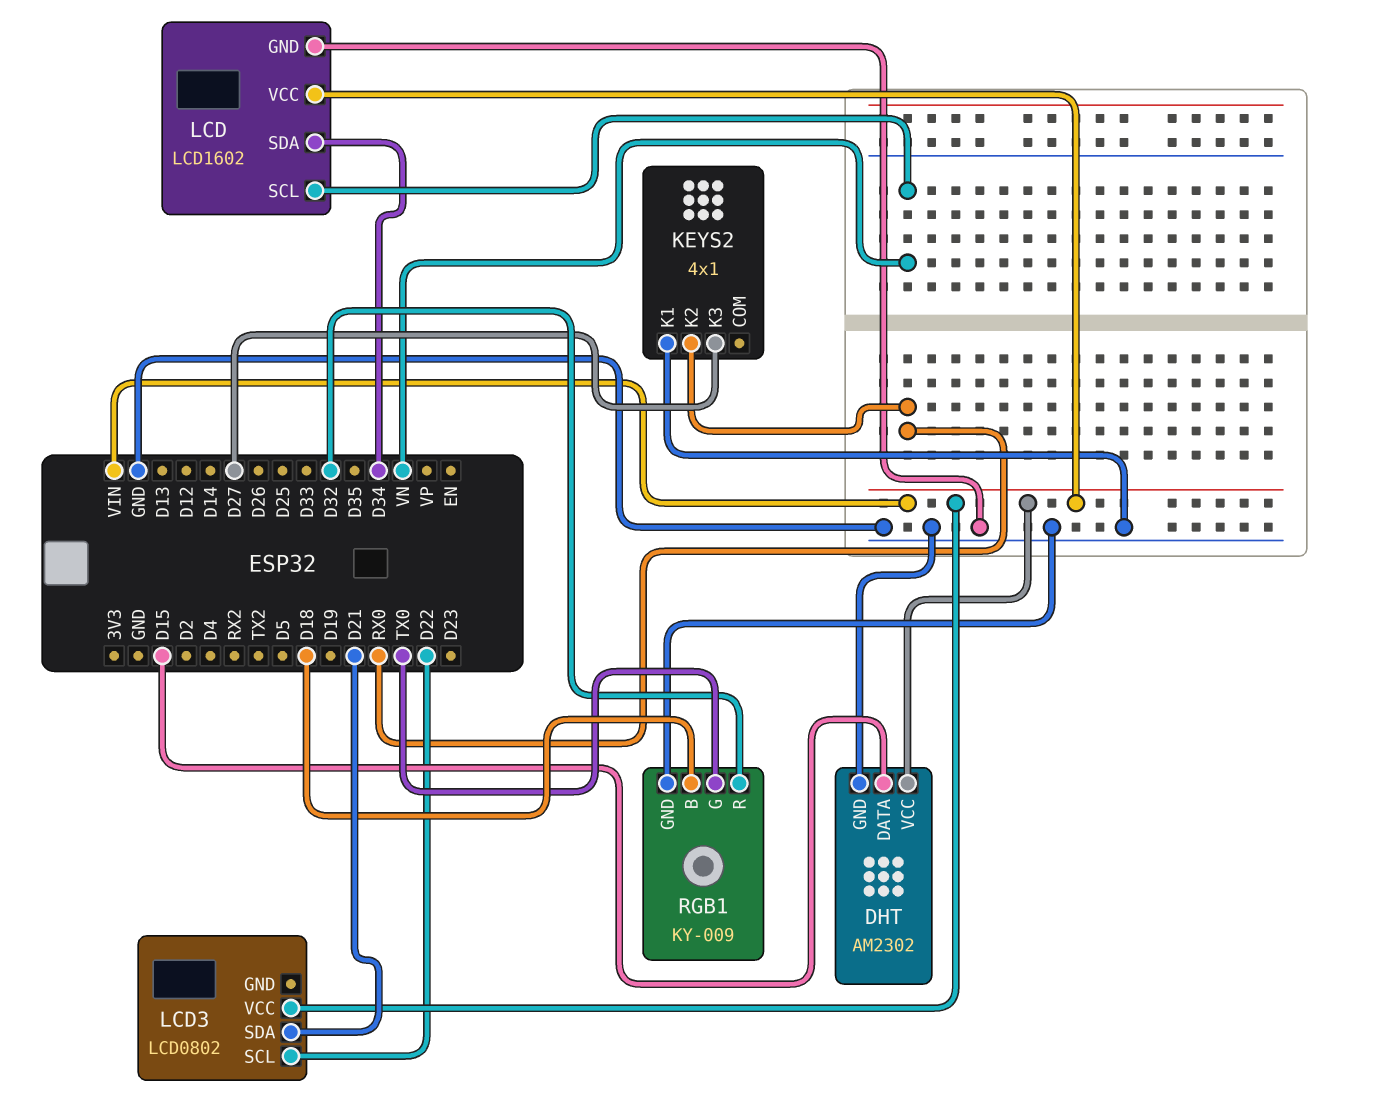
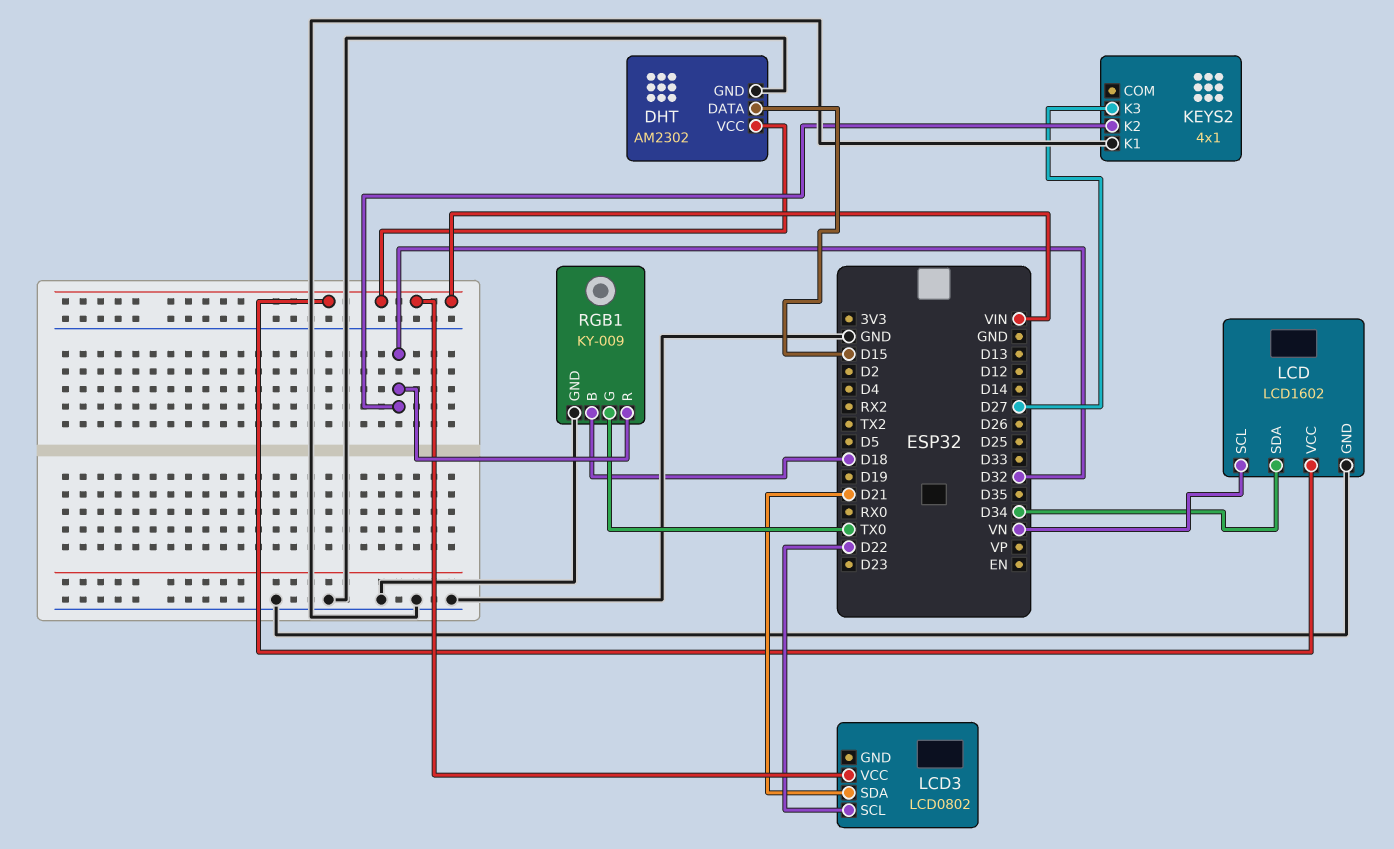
KEYS2 pin K2: RX0 -> D32

